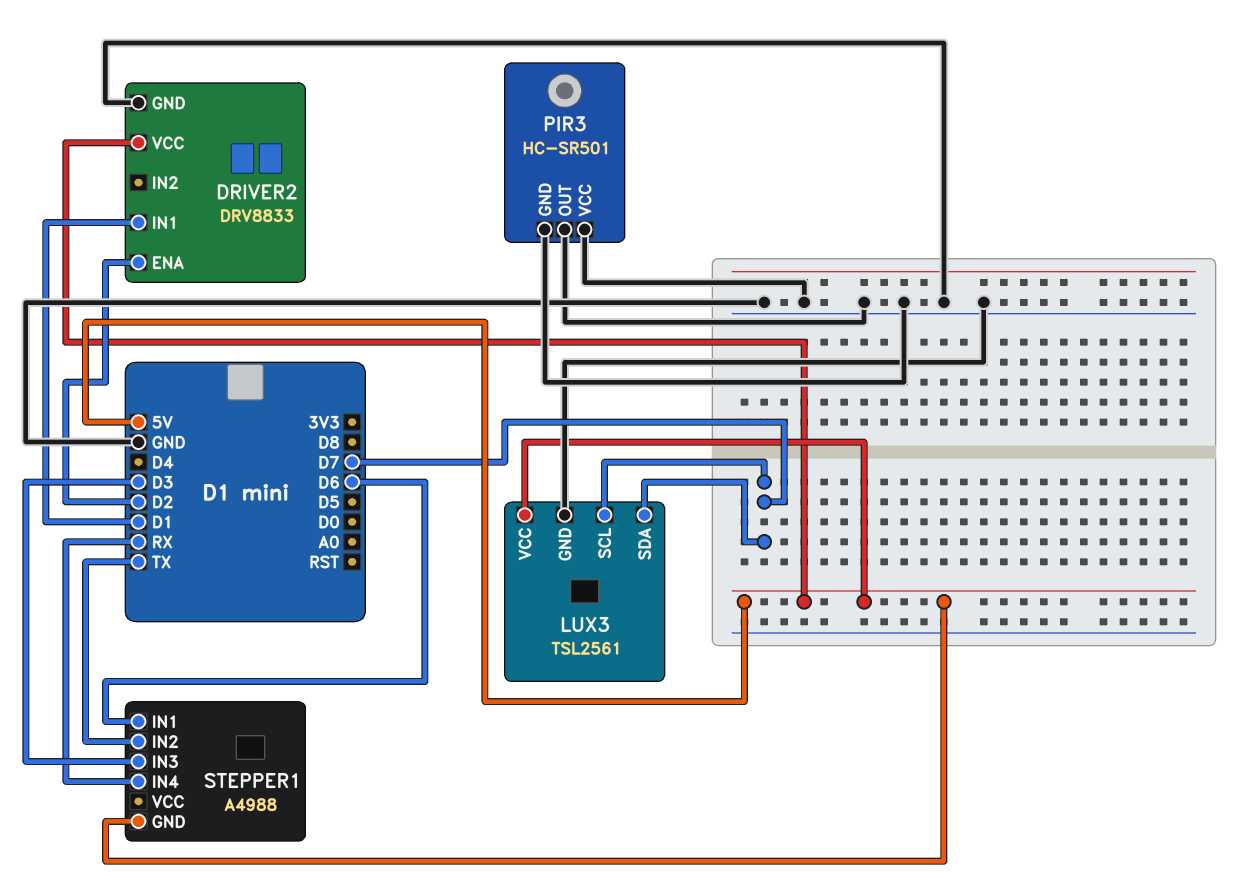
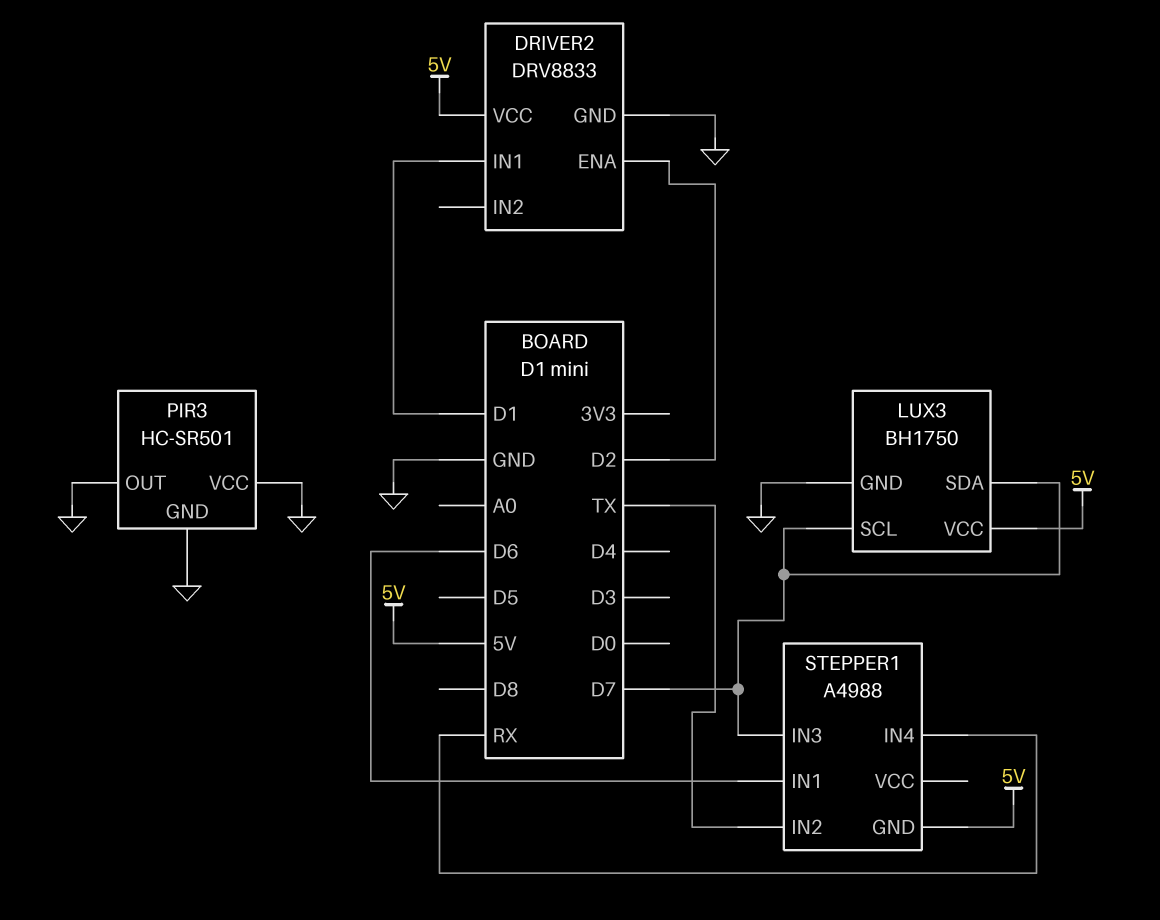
LUX3: TSL2561 -> BH1750
STEPPER1 pin IN3: D3 -> D7

